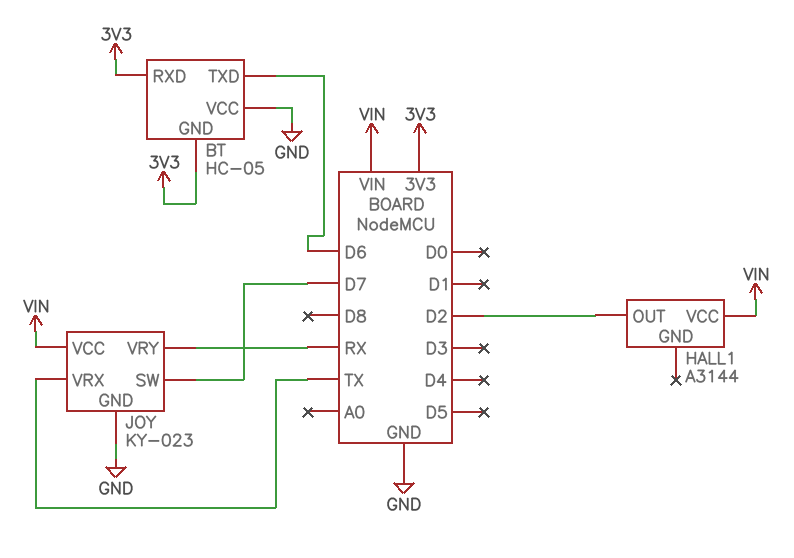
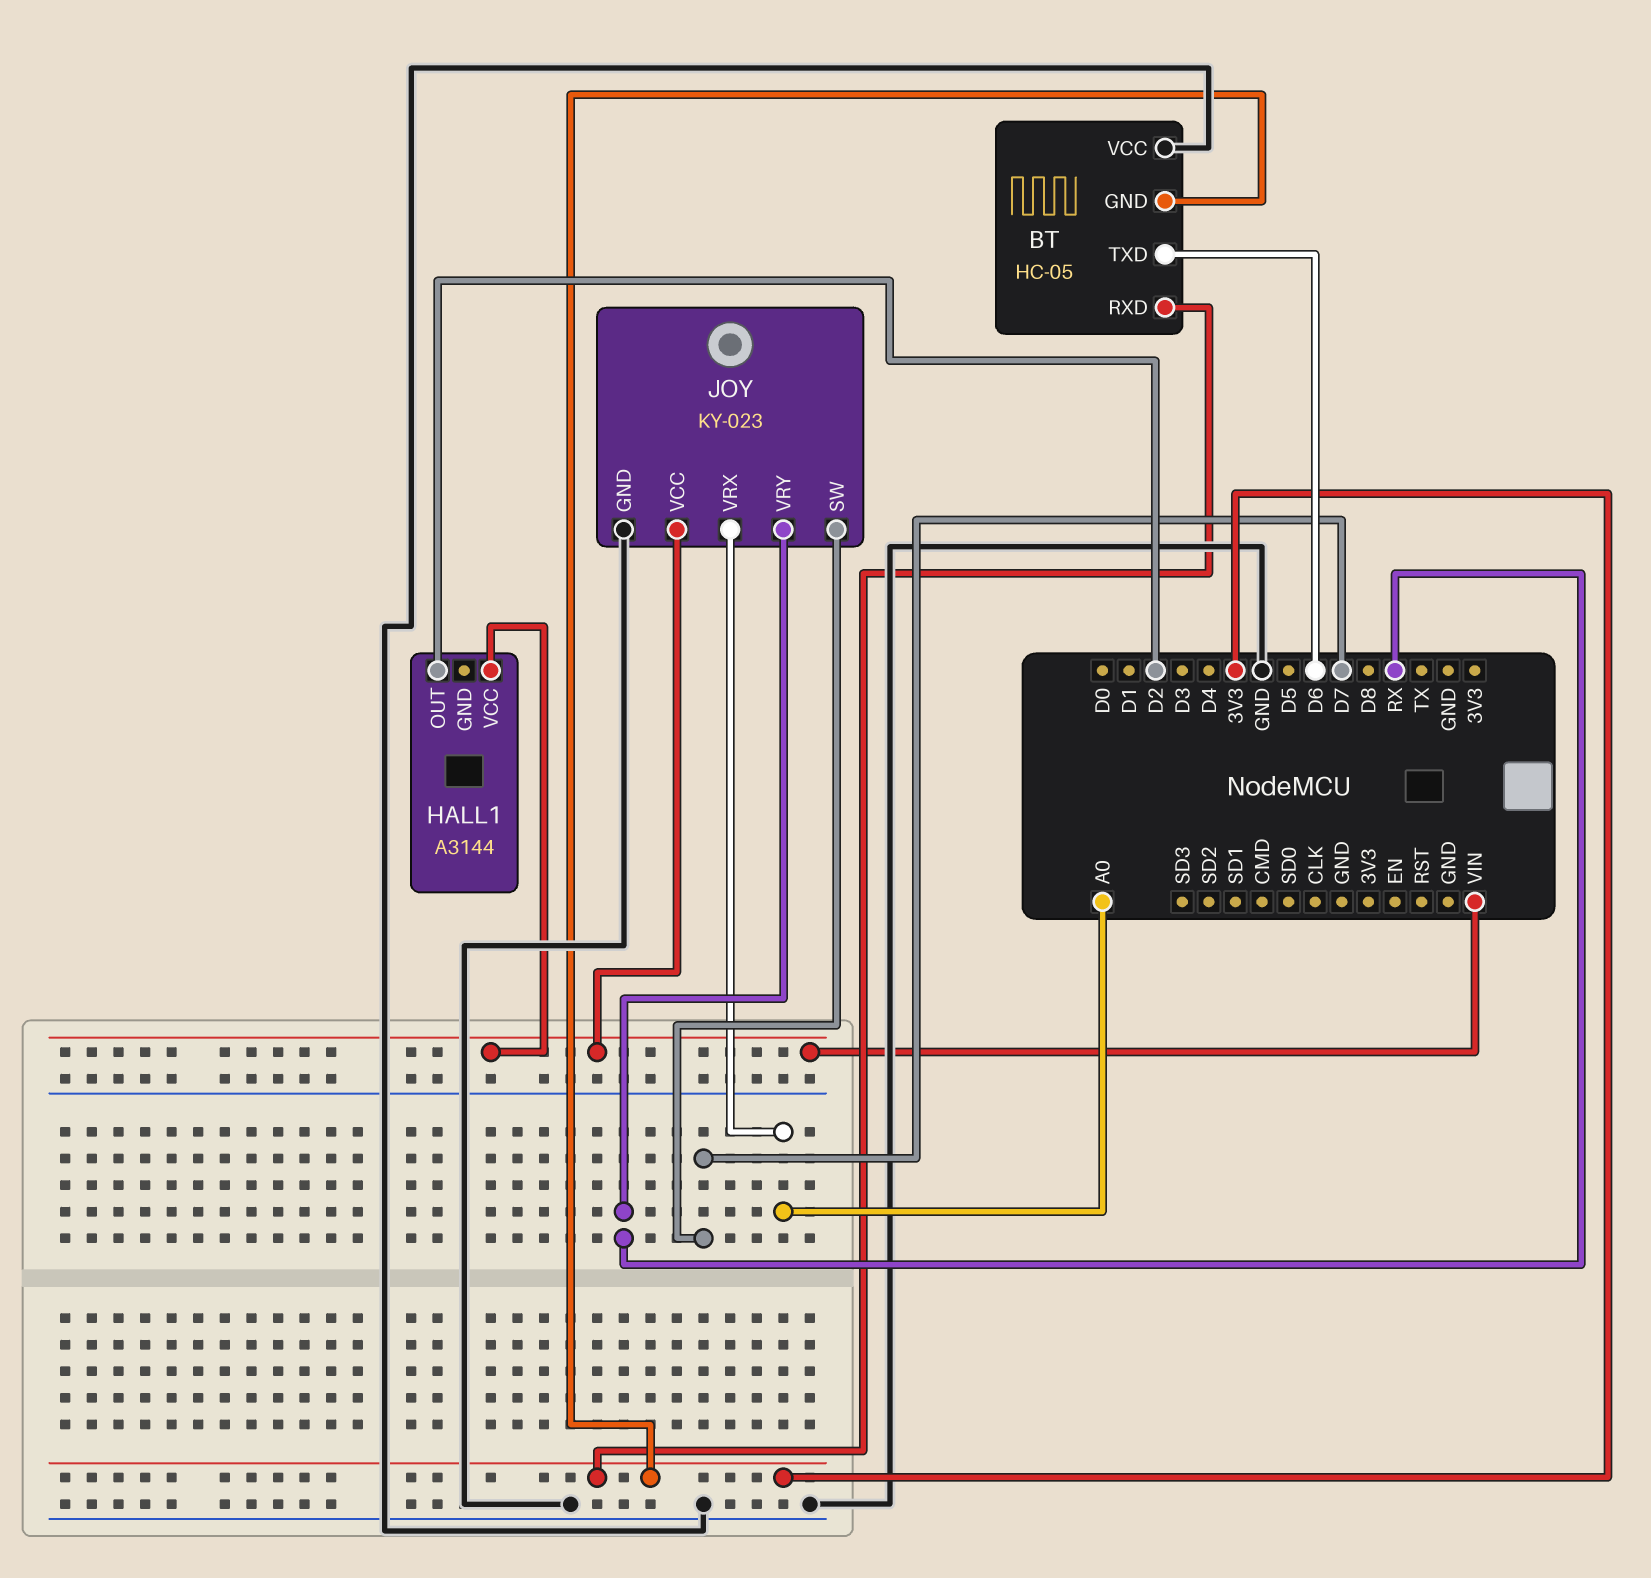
JOY pin VRX: TX -> A0

